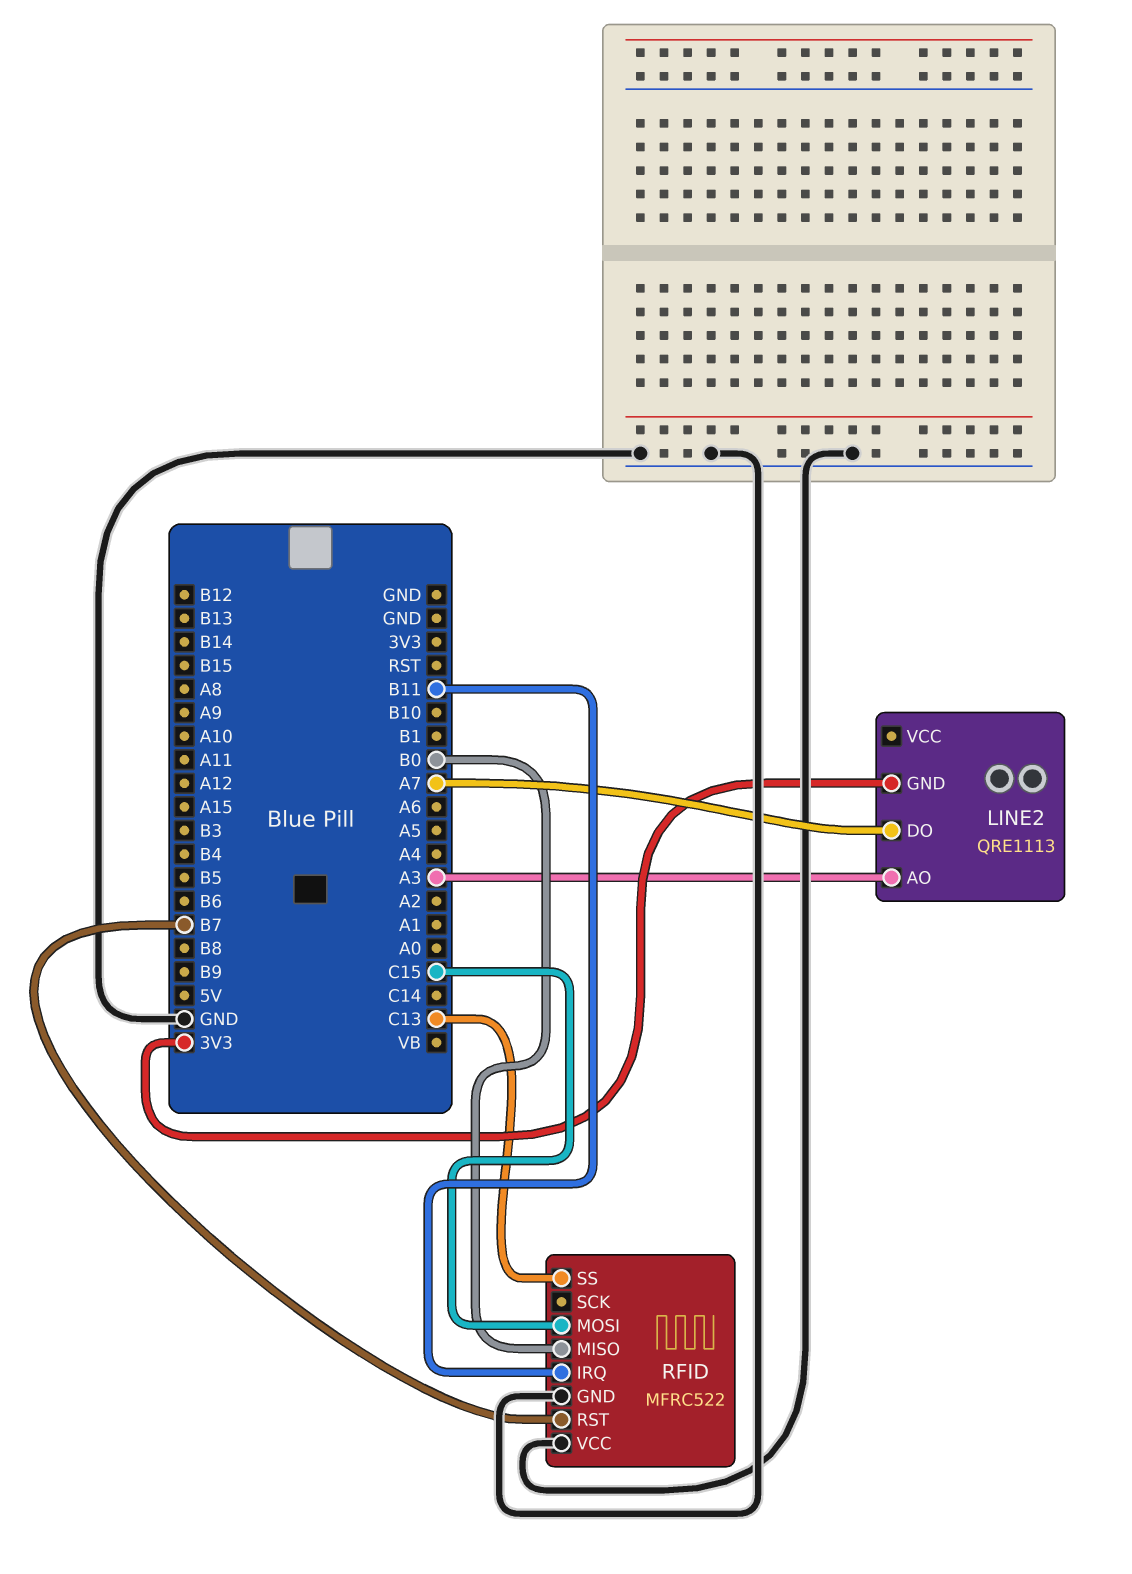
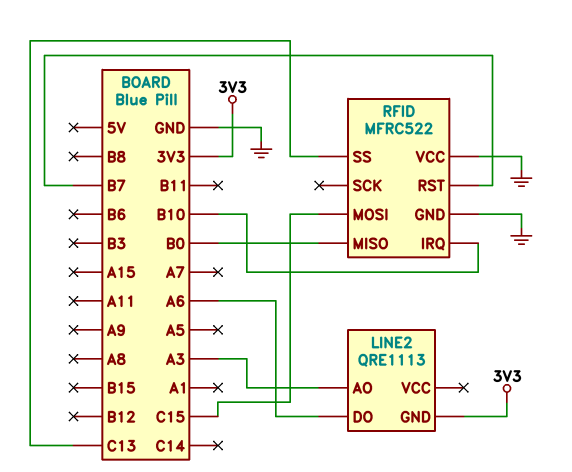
LINE2 pin DO: A7 -> A6
RFID pin IRQ: B11 -> B10

